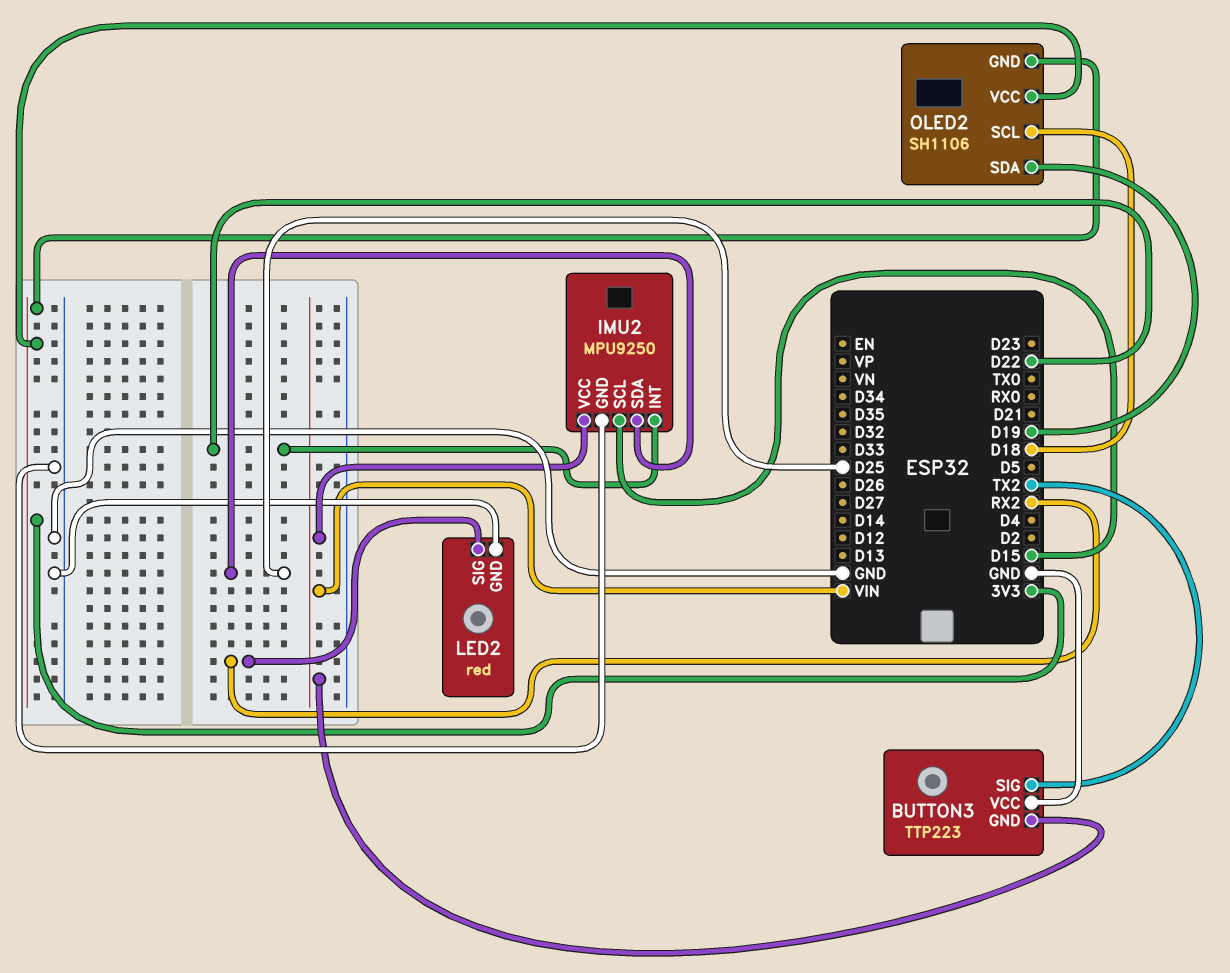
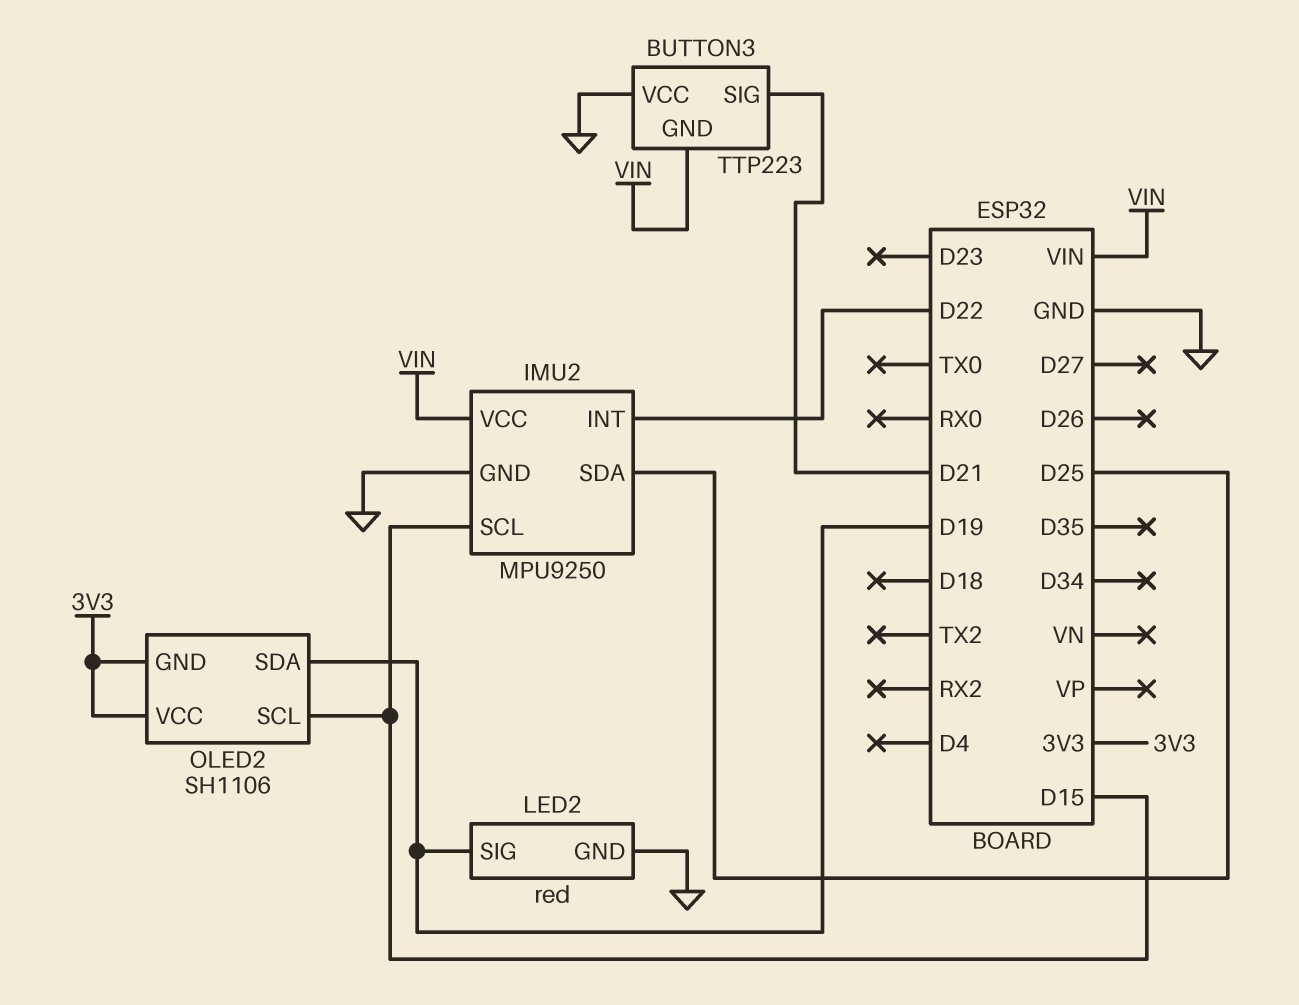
BUTTON3 pin SIG: TX2 -> D21
LED2 pin SIG: RX2 -> D19
OLED2 pin SCL: D18 -> D15

